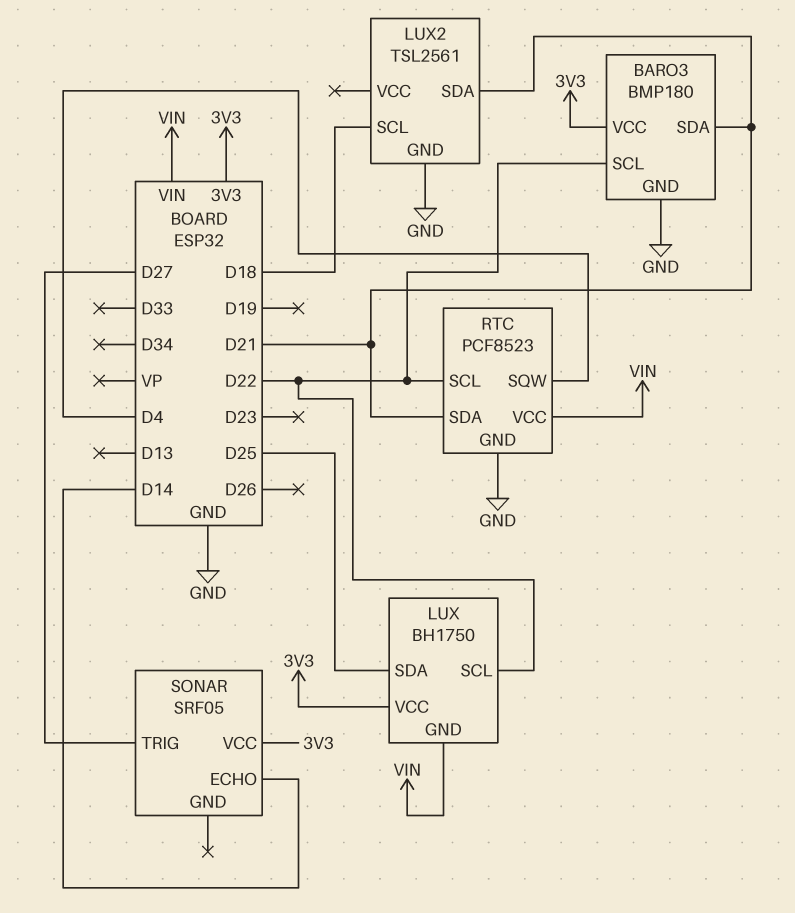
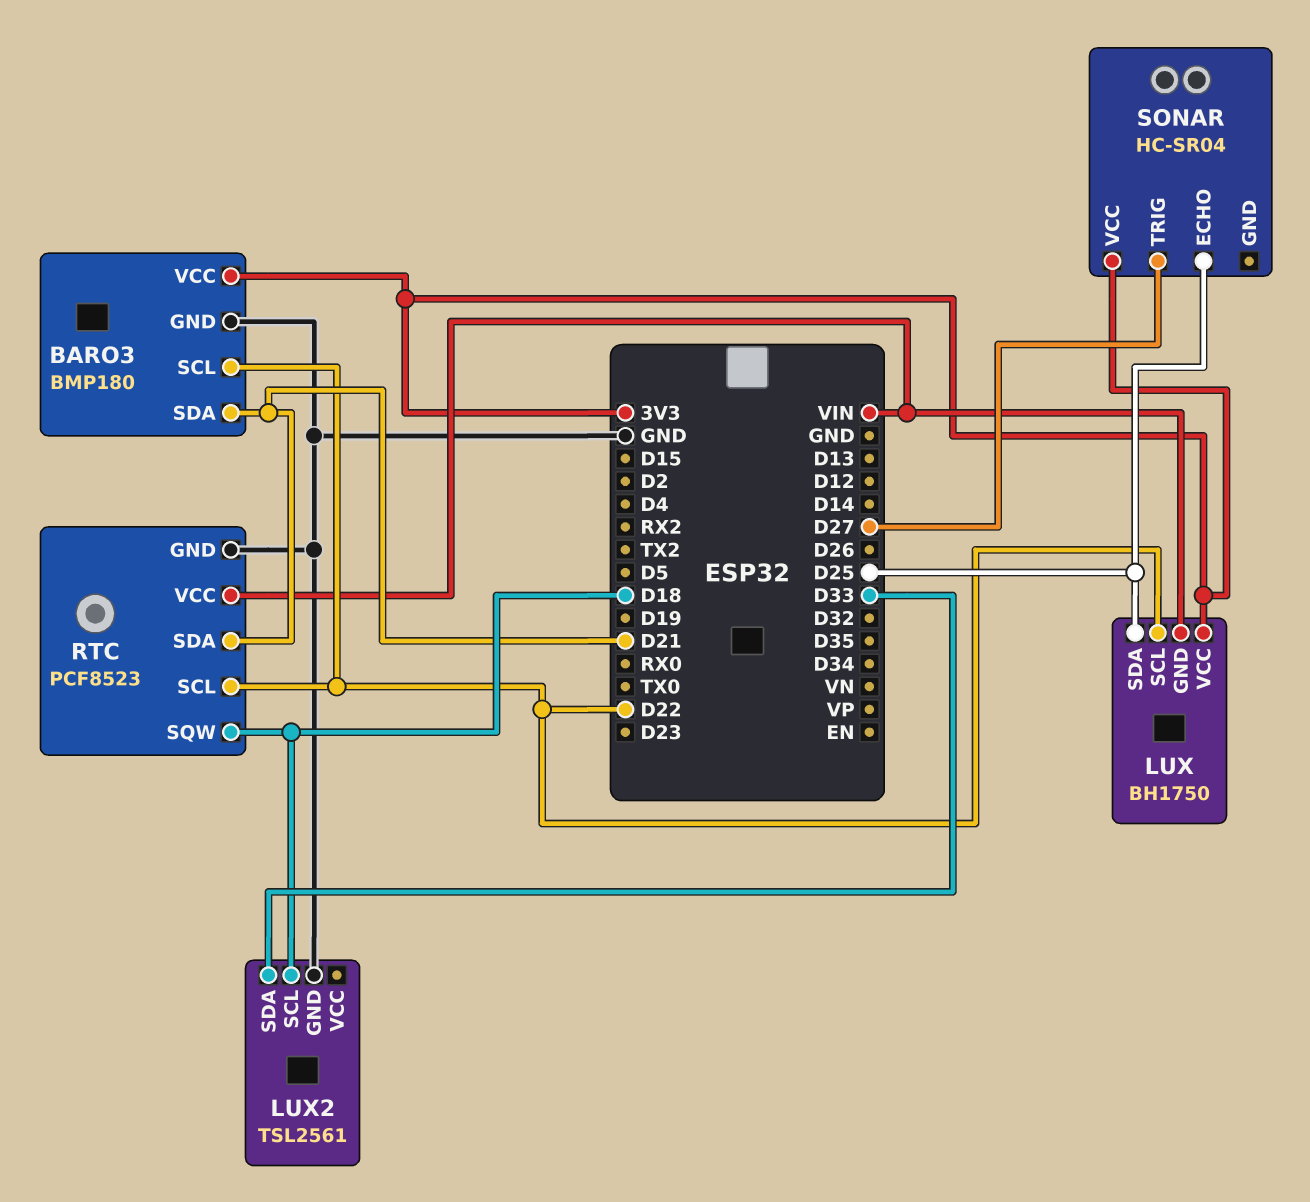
LUX2 pin SDA: D21 -> D33
RTC pin SQW: D4 -> D18
SONAR: SRF05 -> HC-SR04
SONAR pin ECHO: D14 -> D25

